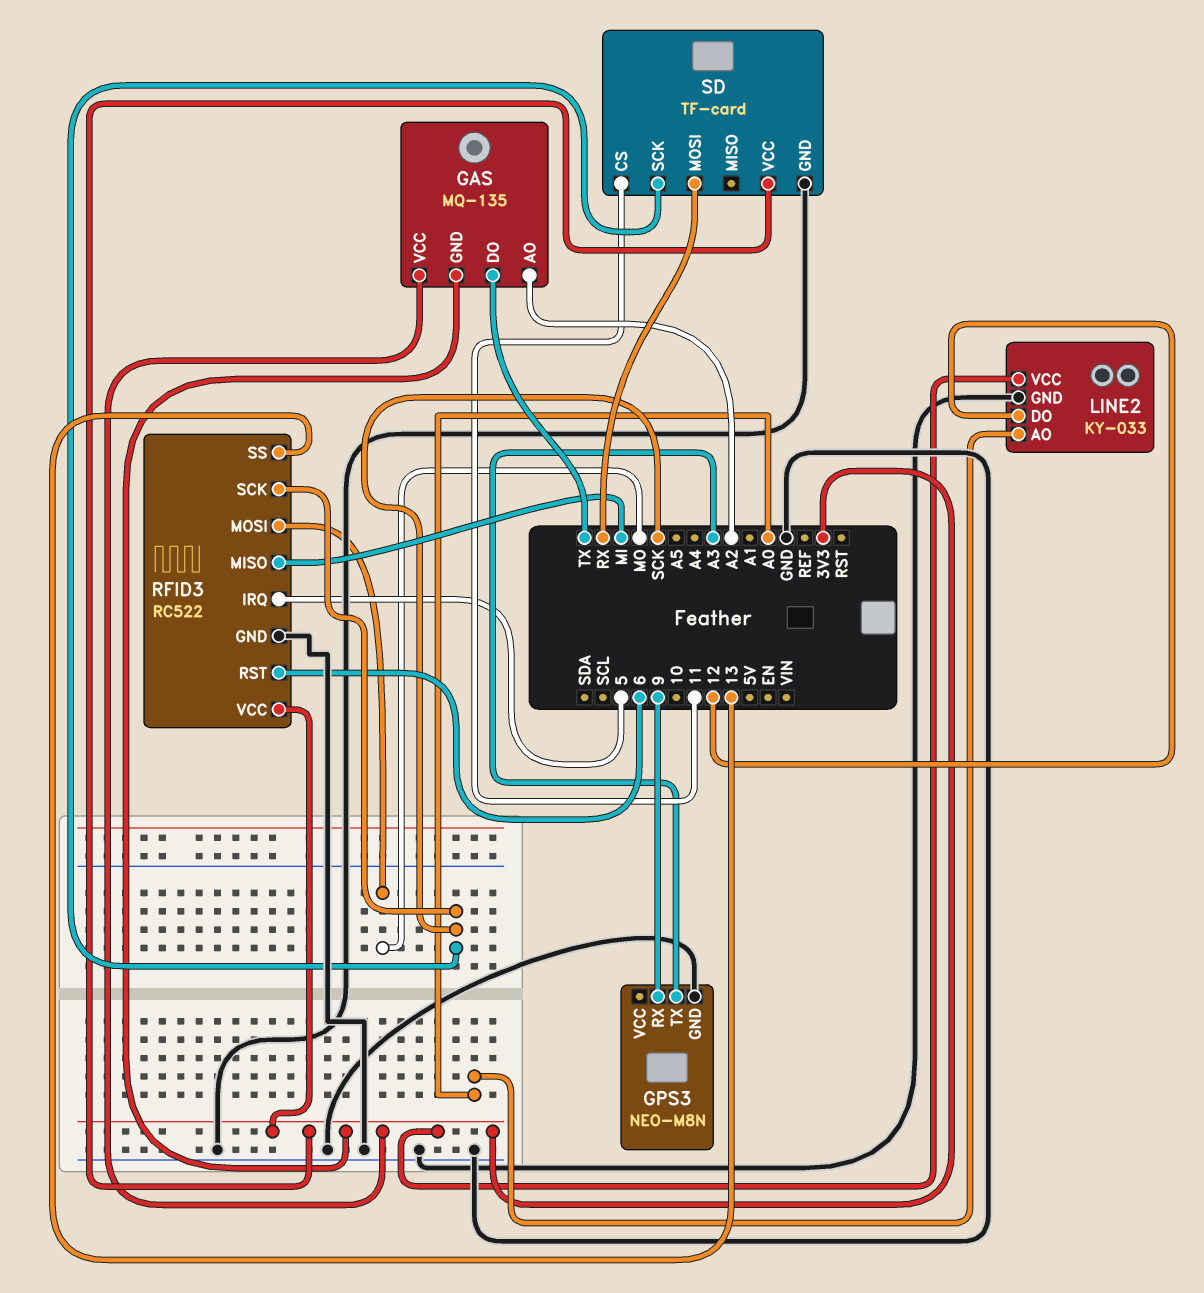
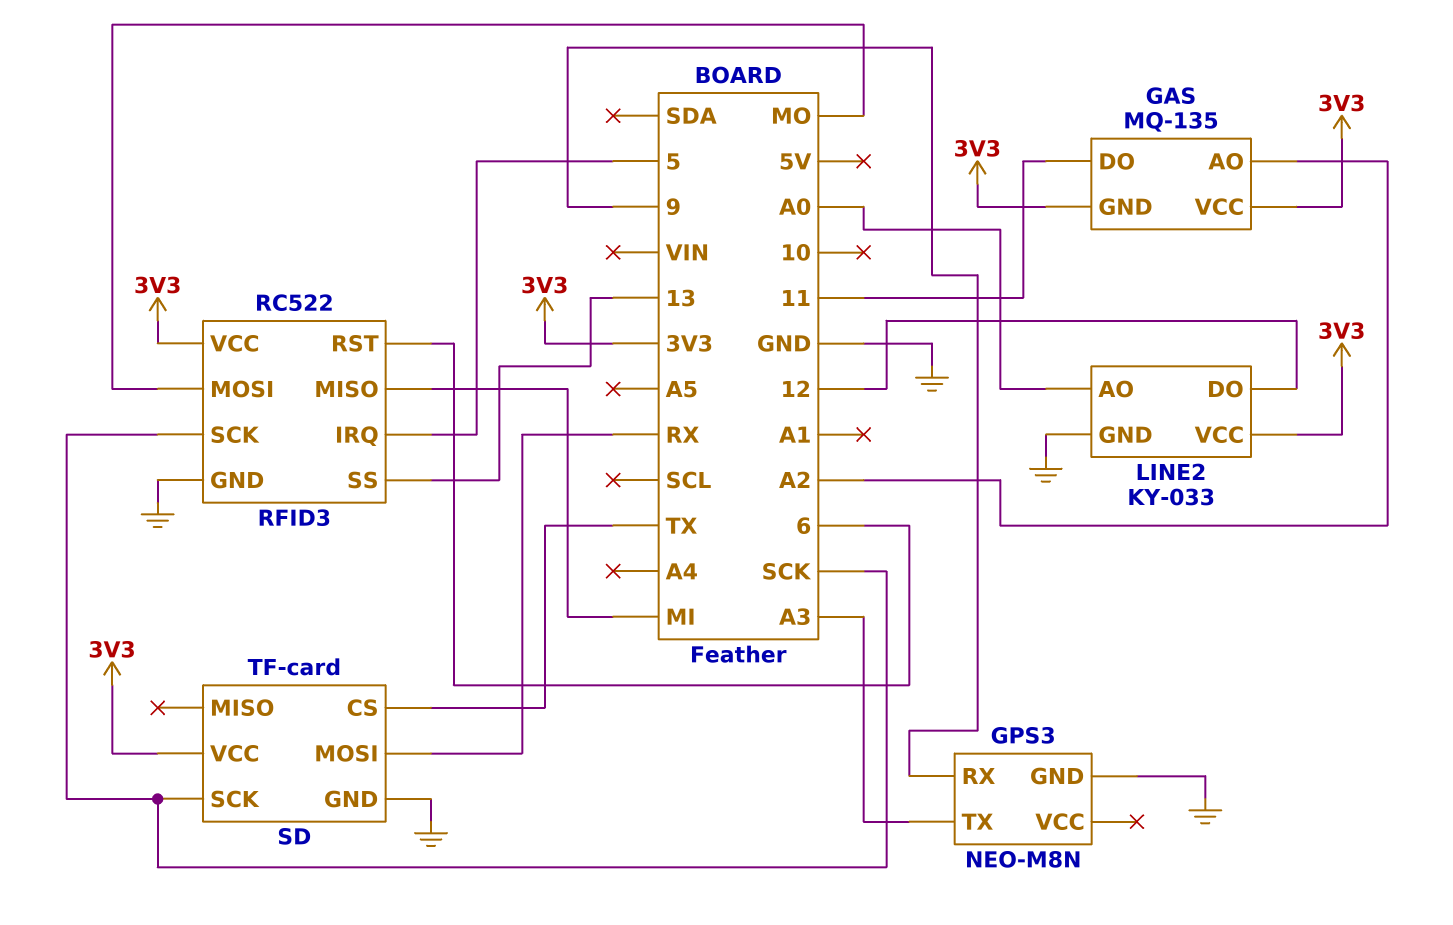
GAS pin DO: TX -> 11
SD pin CS: 11 -> TX

